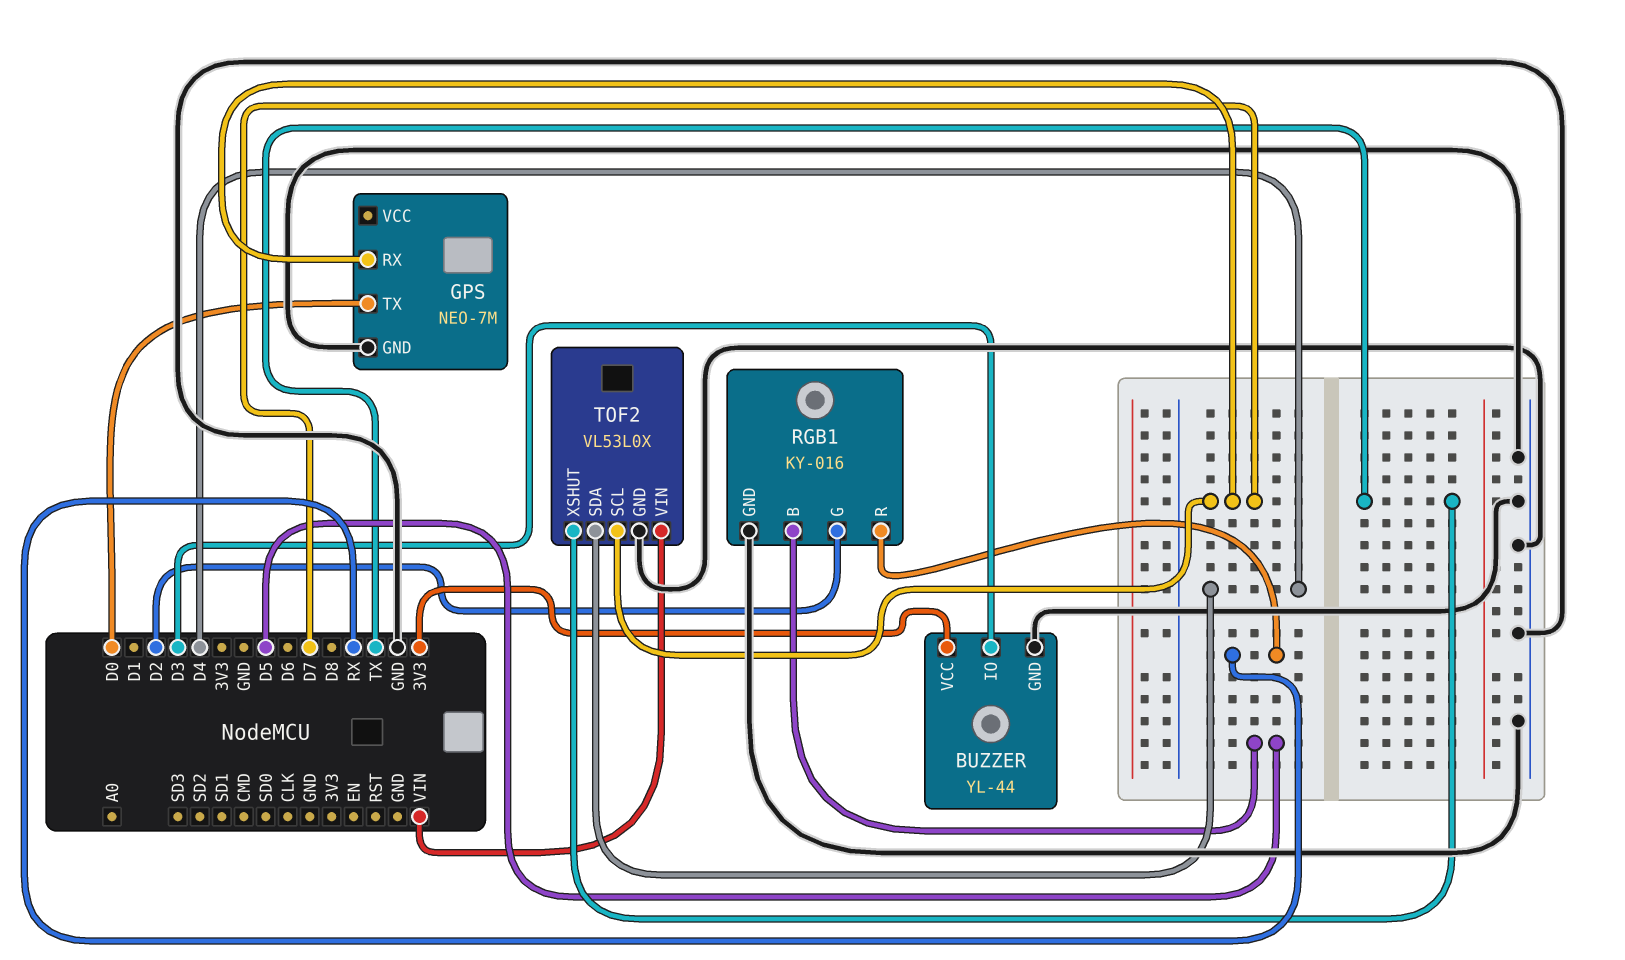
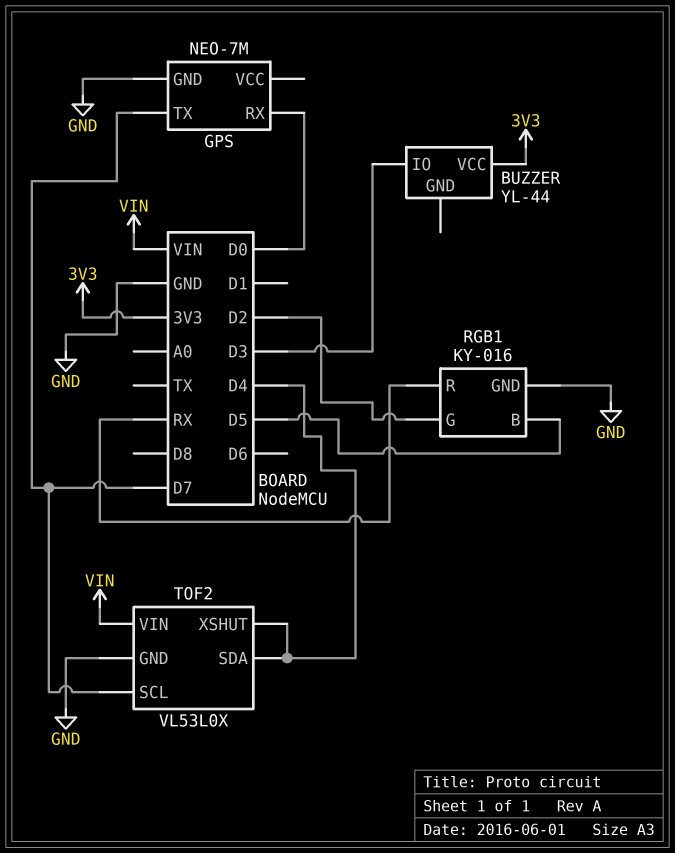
BUZZER pin GND: GND -> none
GPS pin RX: D7 -> D0
GPS pin TX: D0 -> D7
TOF2 pin XSHUT: TX -> D4

